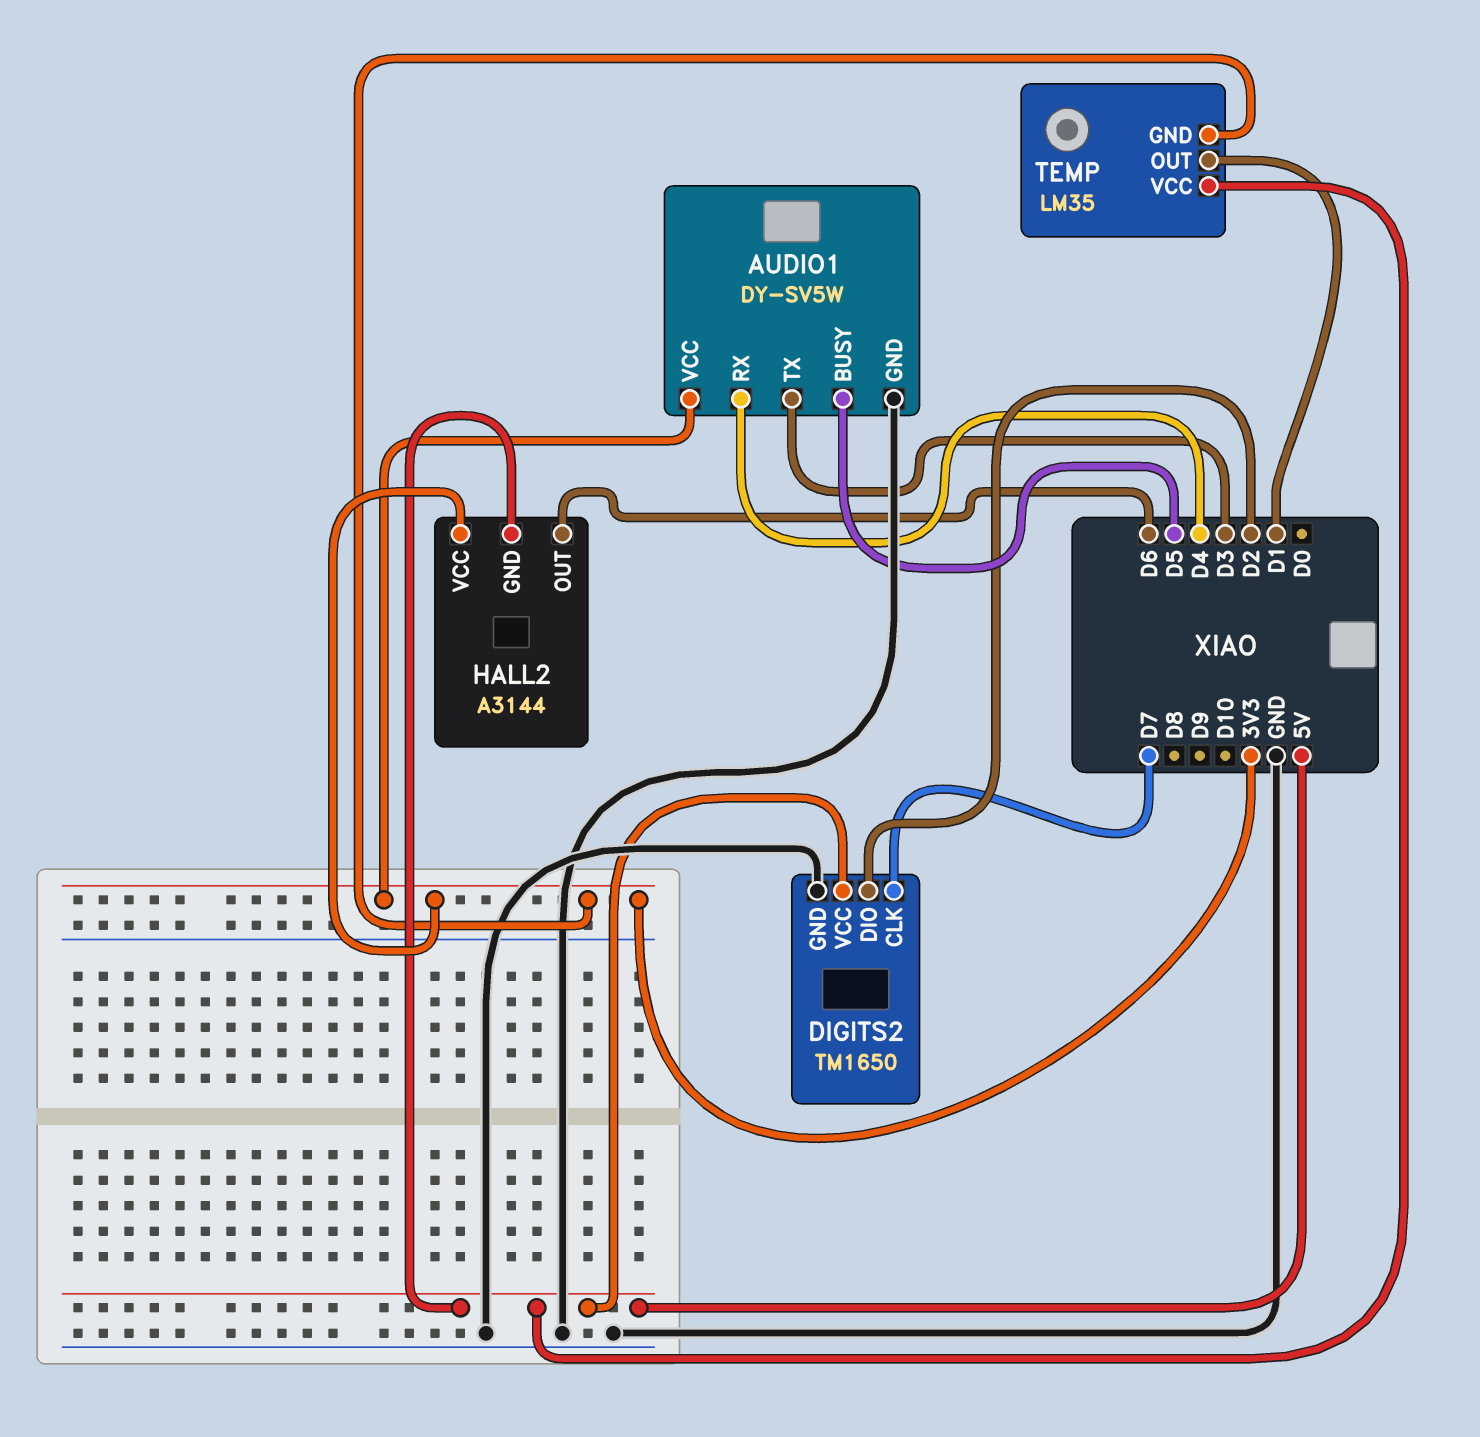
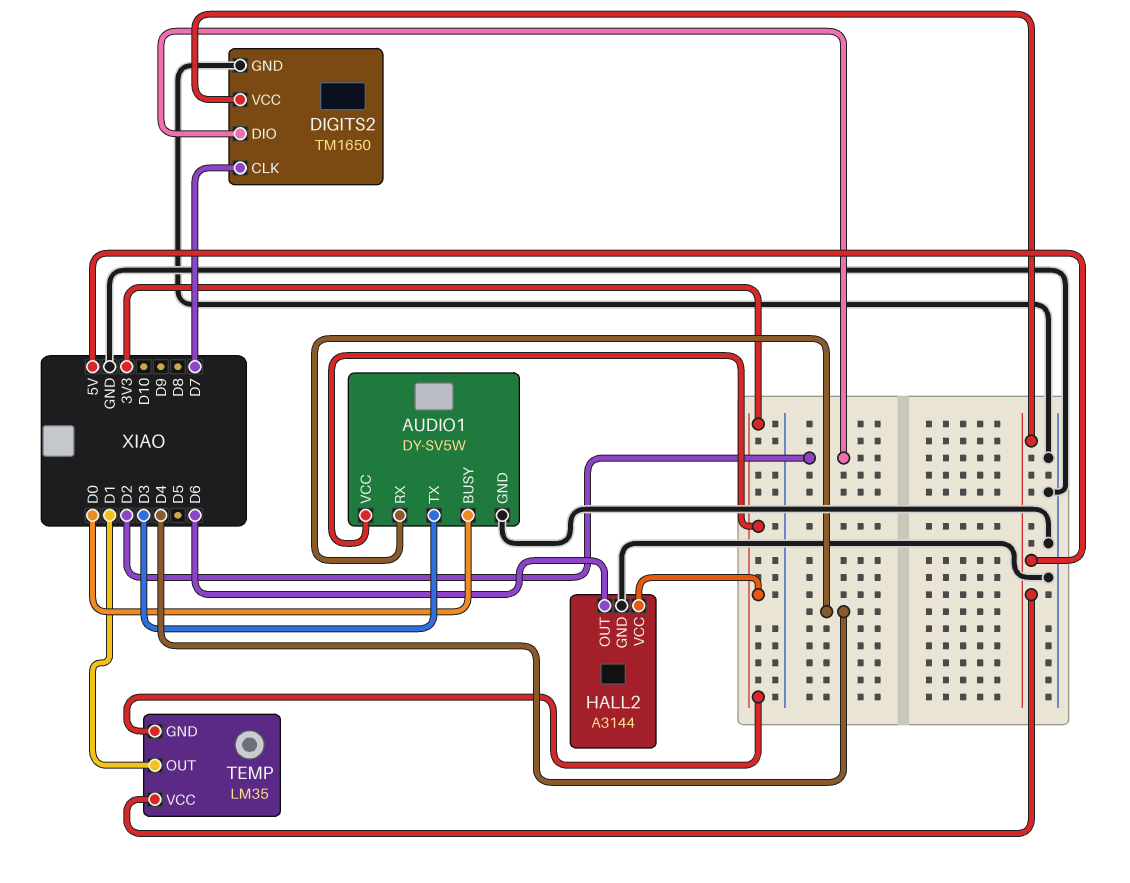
AUDIO1 pin BUSY: D5 -> D0
HALL2 pin GND: 5V -> GND

